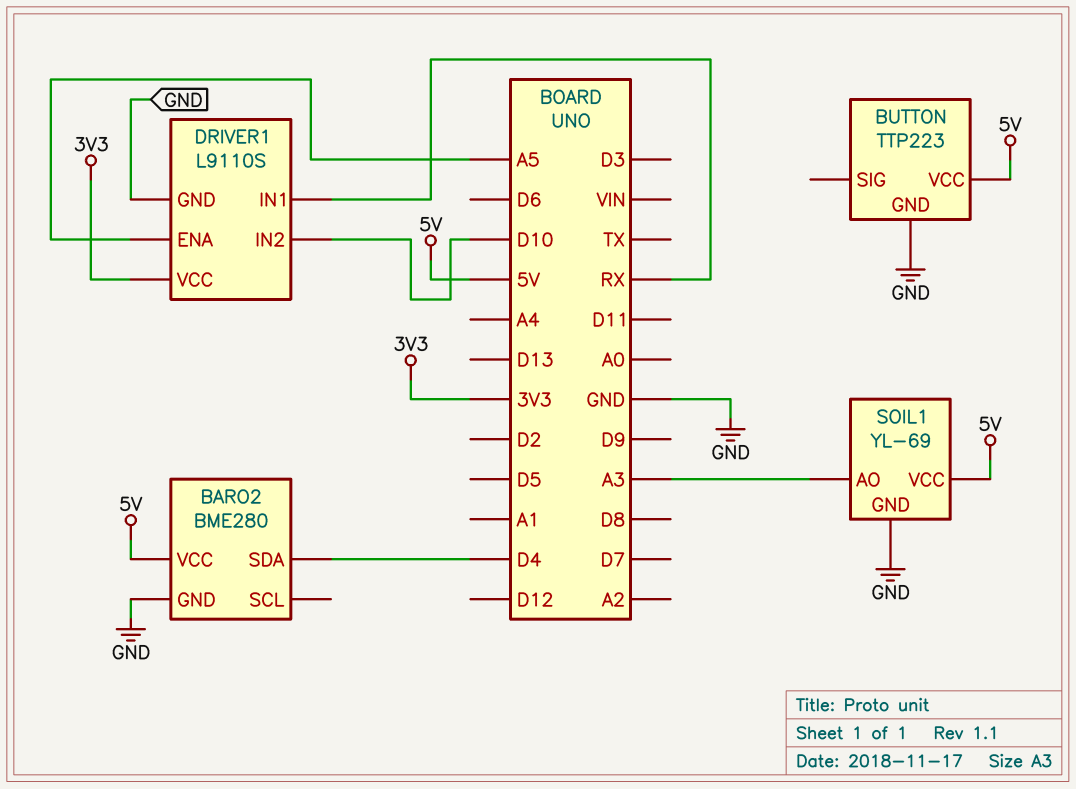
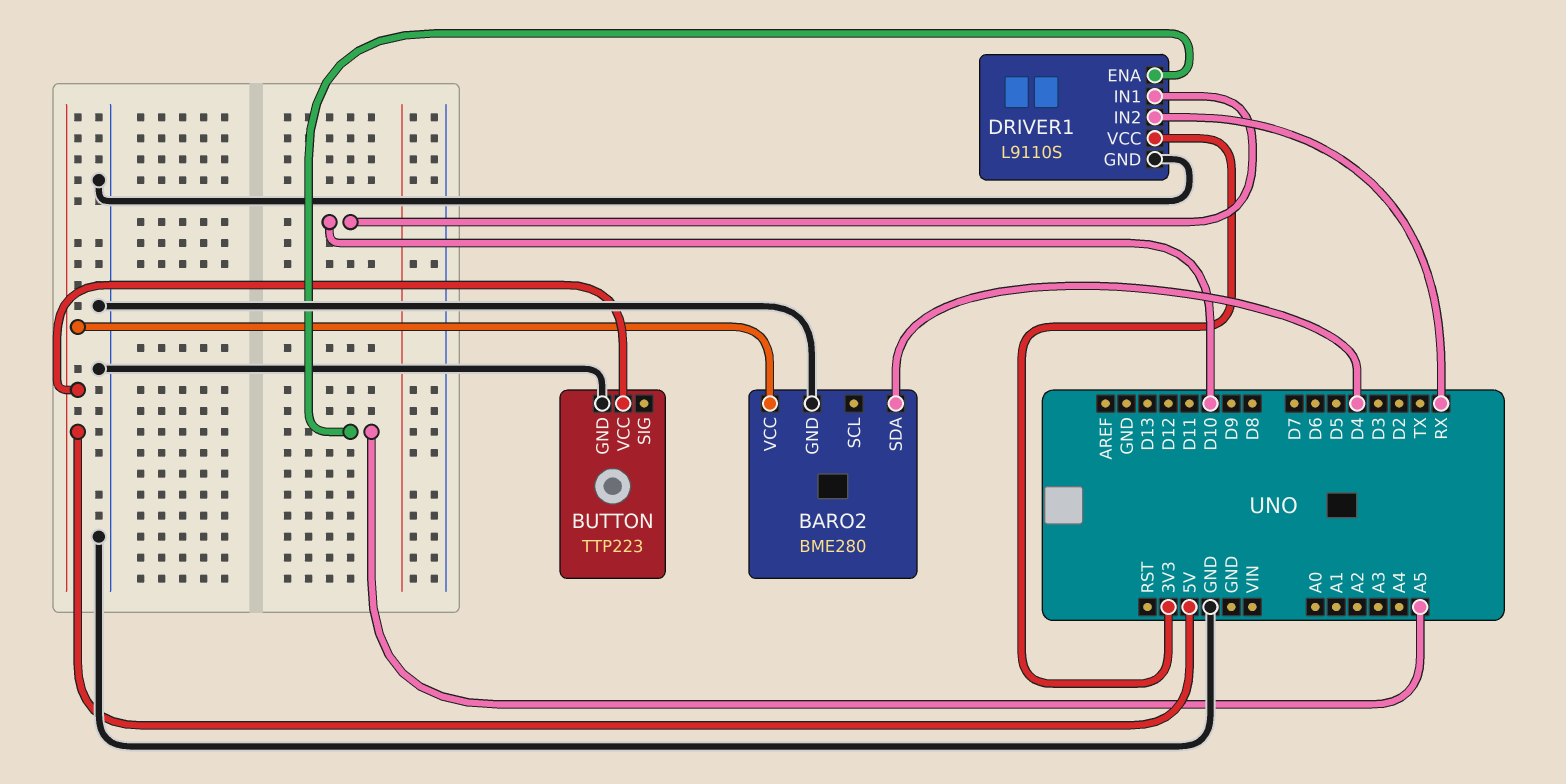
DRIVER1 pin IN1: RX -> D10
DRIVER1 pin IN2: D10 -> RX
SOIL1: YL-69 -> none
SOIL1 pin AO: A3 -> none
SOIL1 pin GND: GND -> none
SOIL1 pin VCC: 5V -> none

